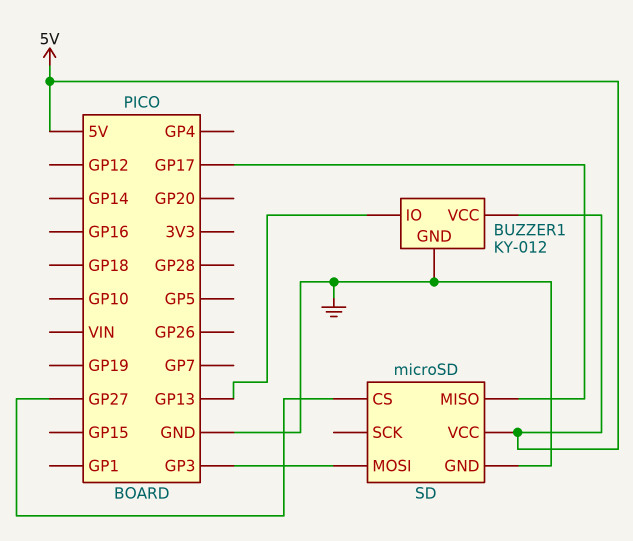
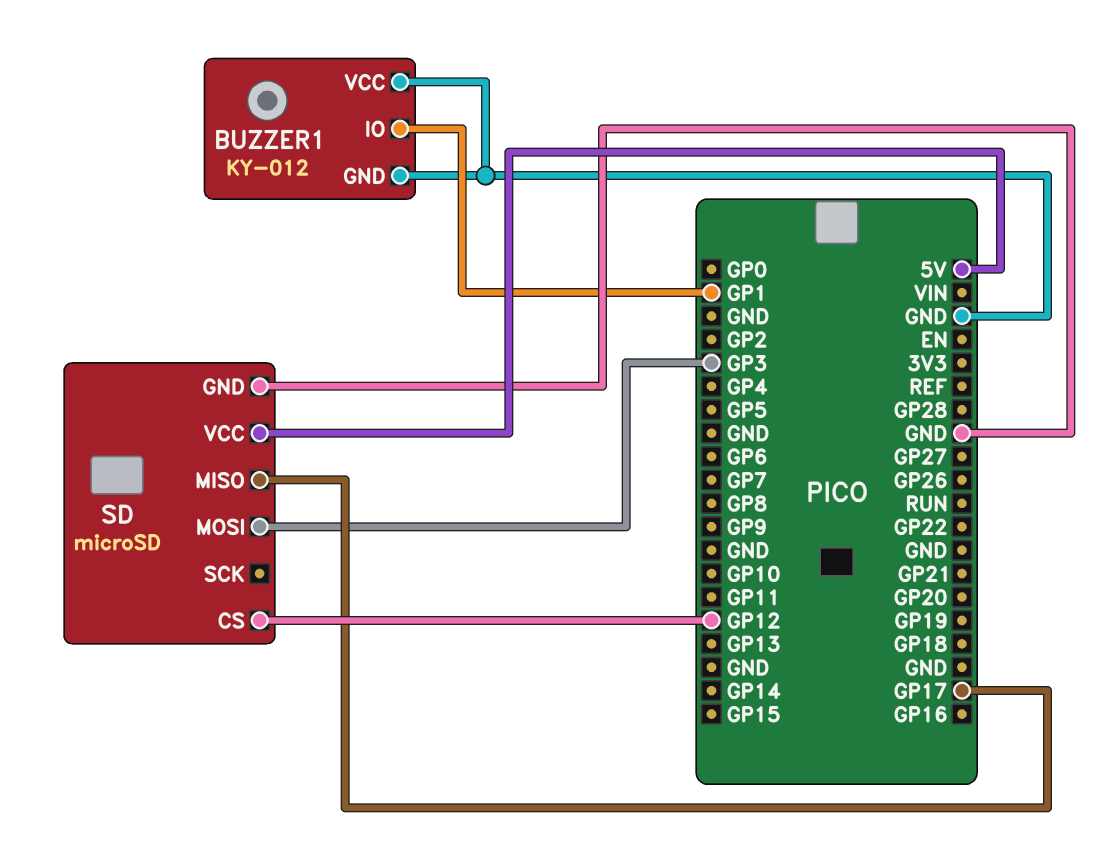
BUZZER1 pin IO: GP13 -> GP1
BUZZER1 pin VCC: 5V -> GND
SD pin CS: GP27 -> GP12

